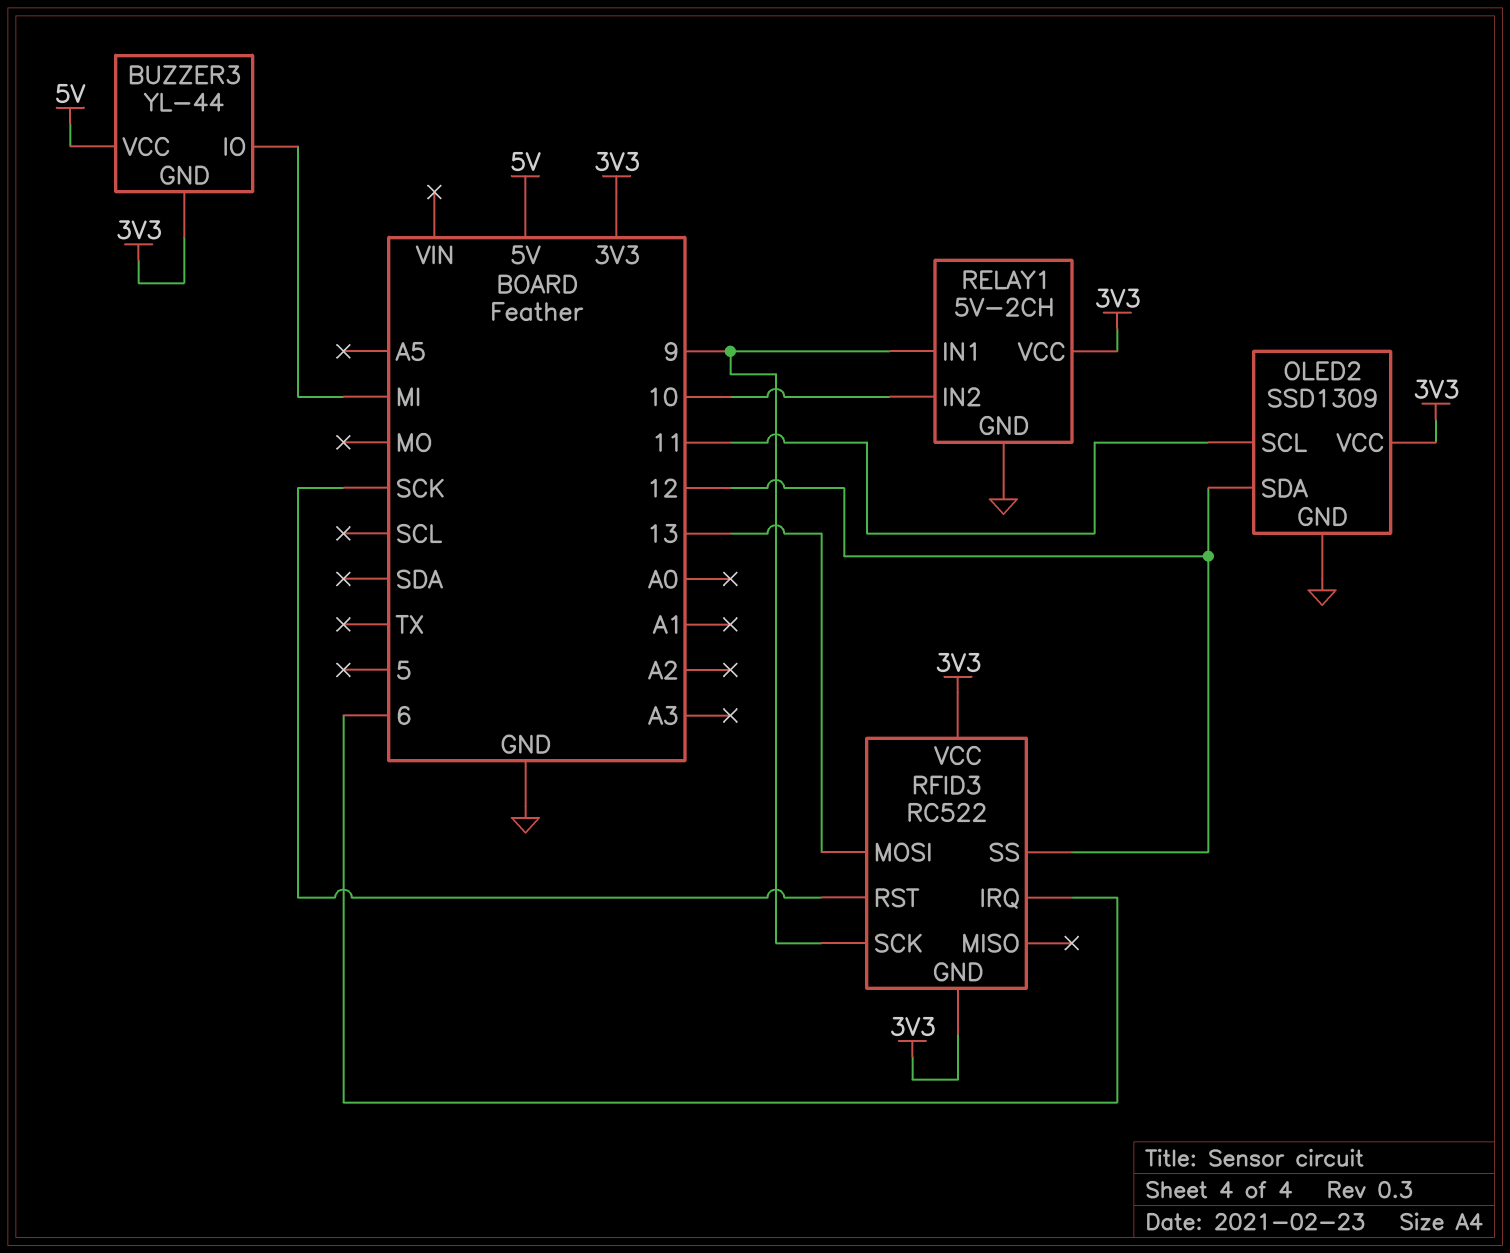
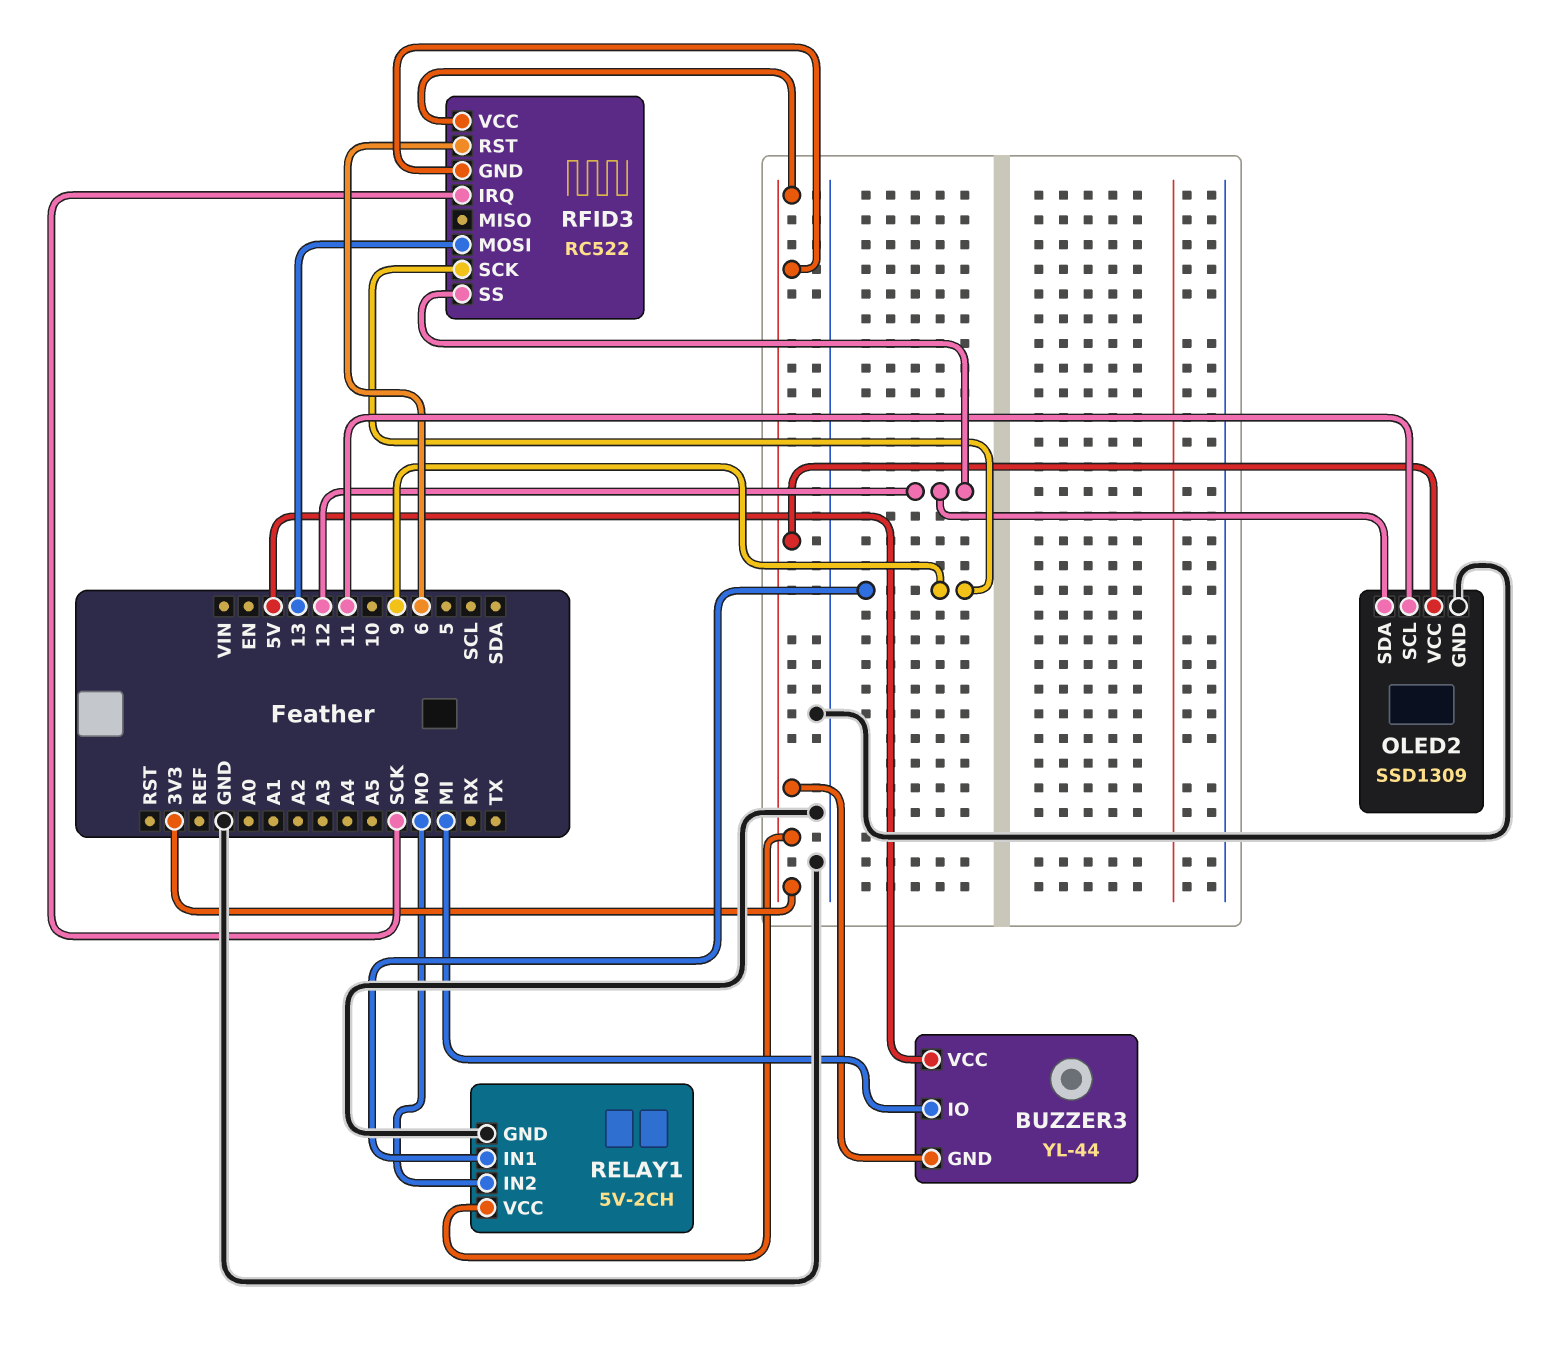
RELAY1 pin IN2: 10 -> MO
RFID3 pin IRQ: 6 -> SCK
RFID3 pin RST: SCK -> 6

